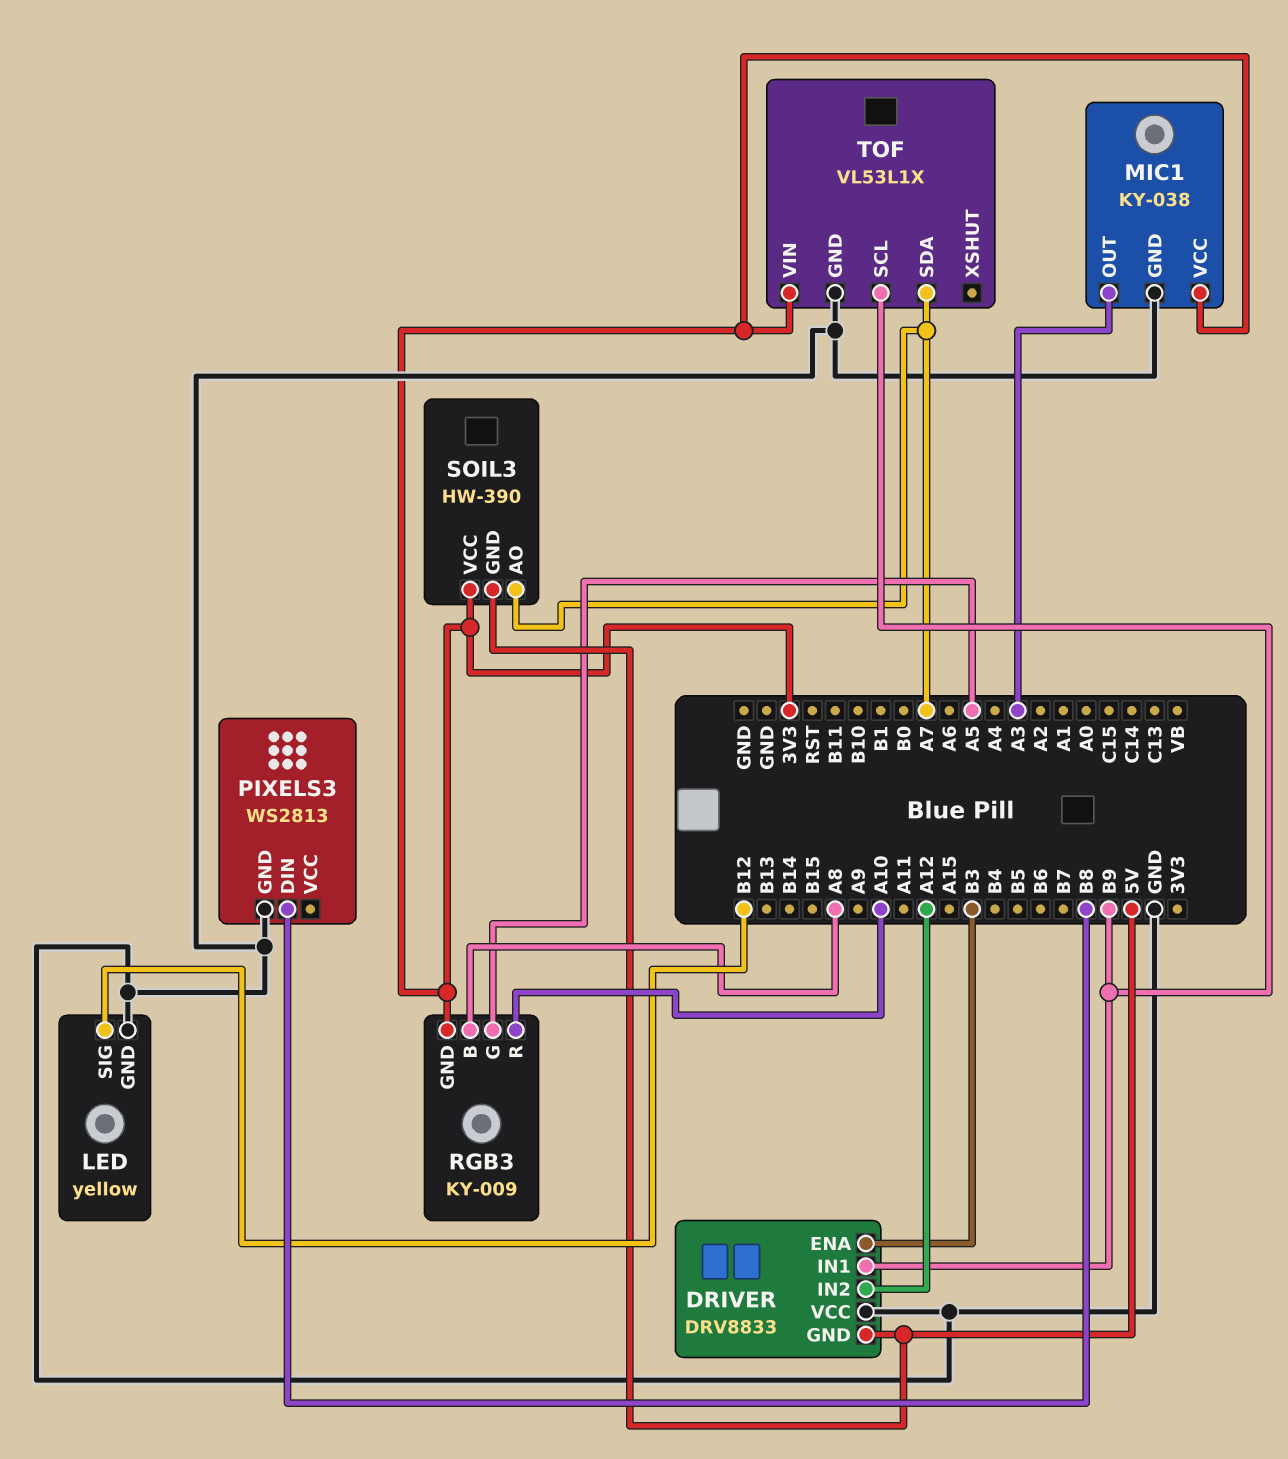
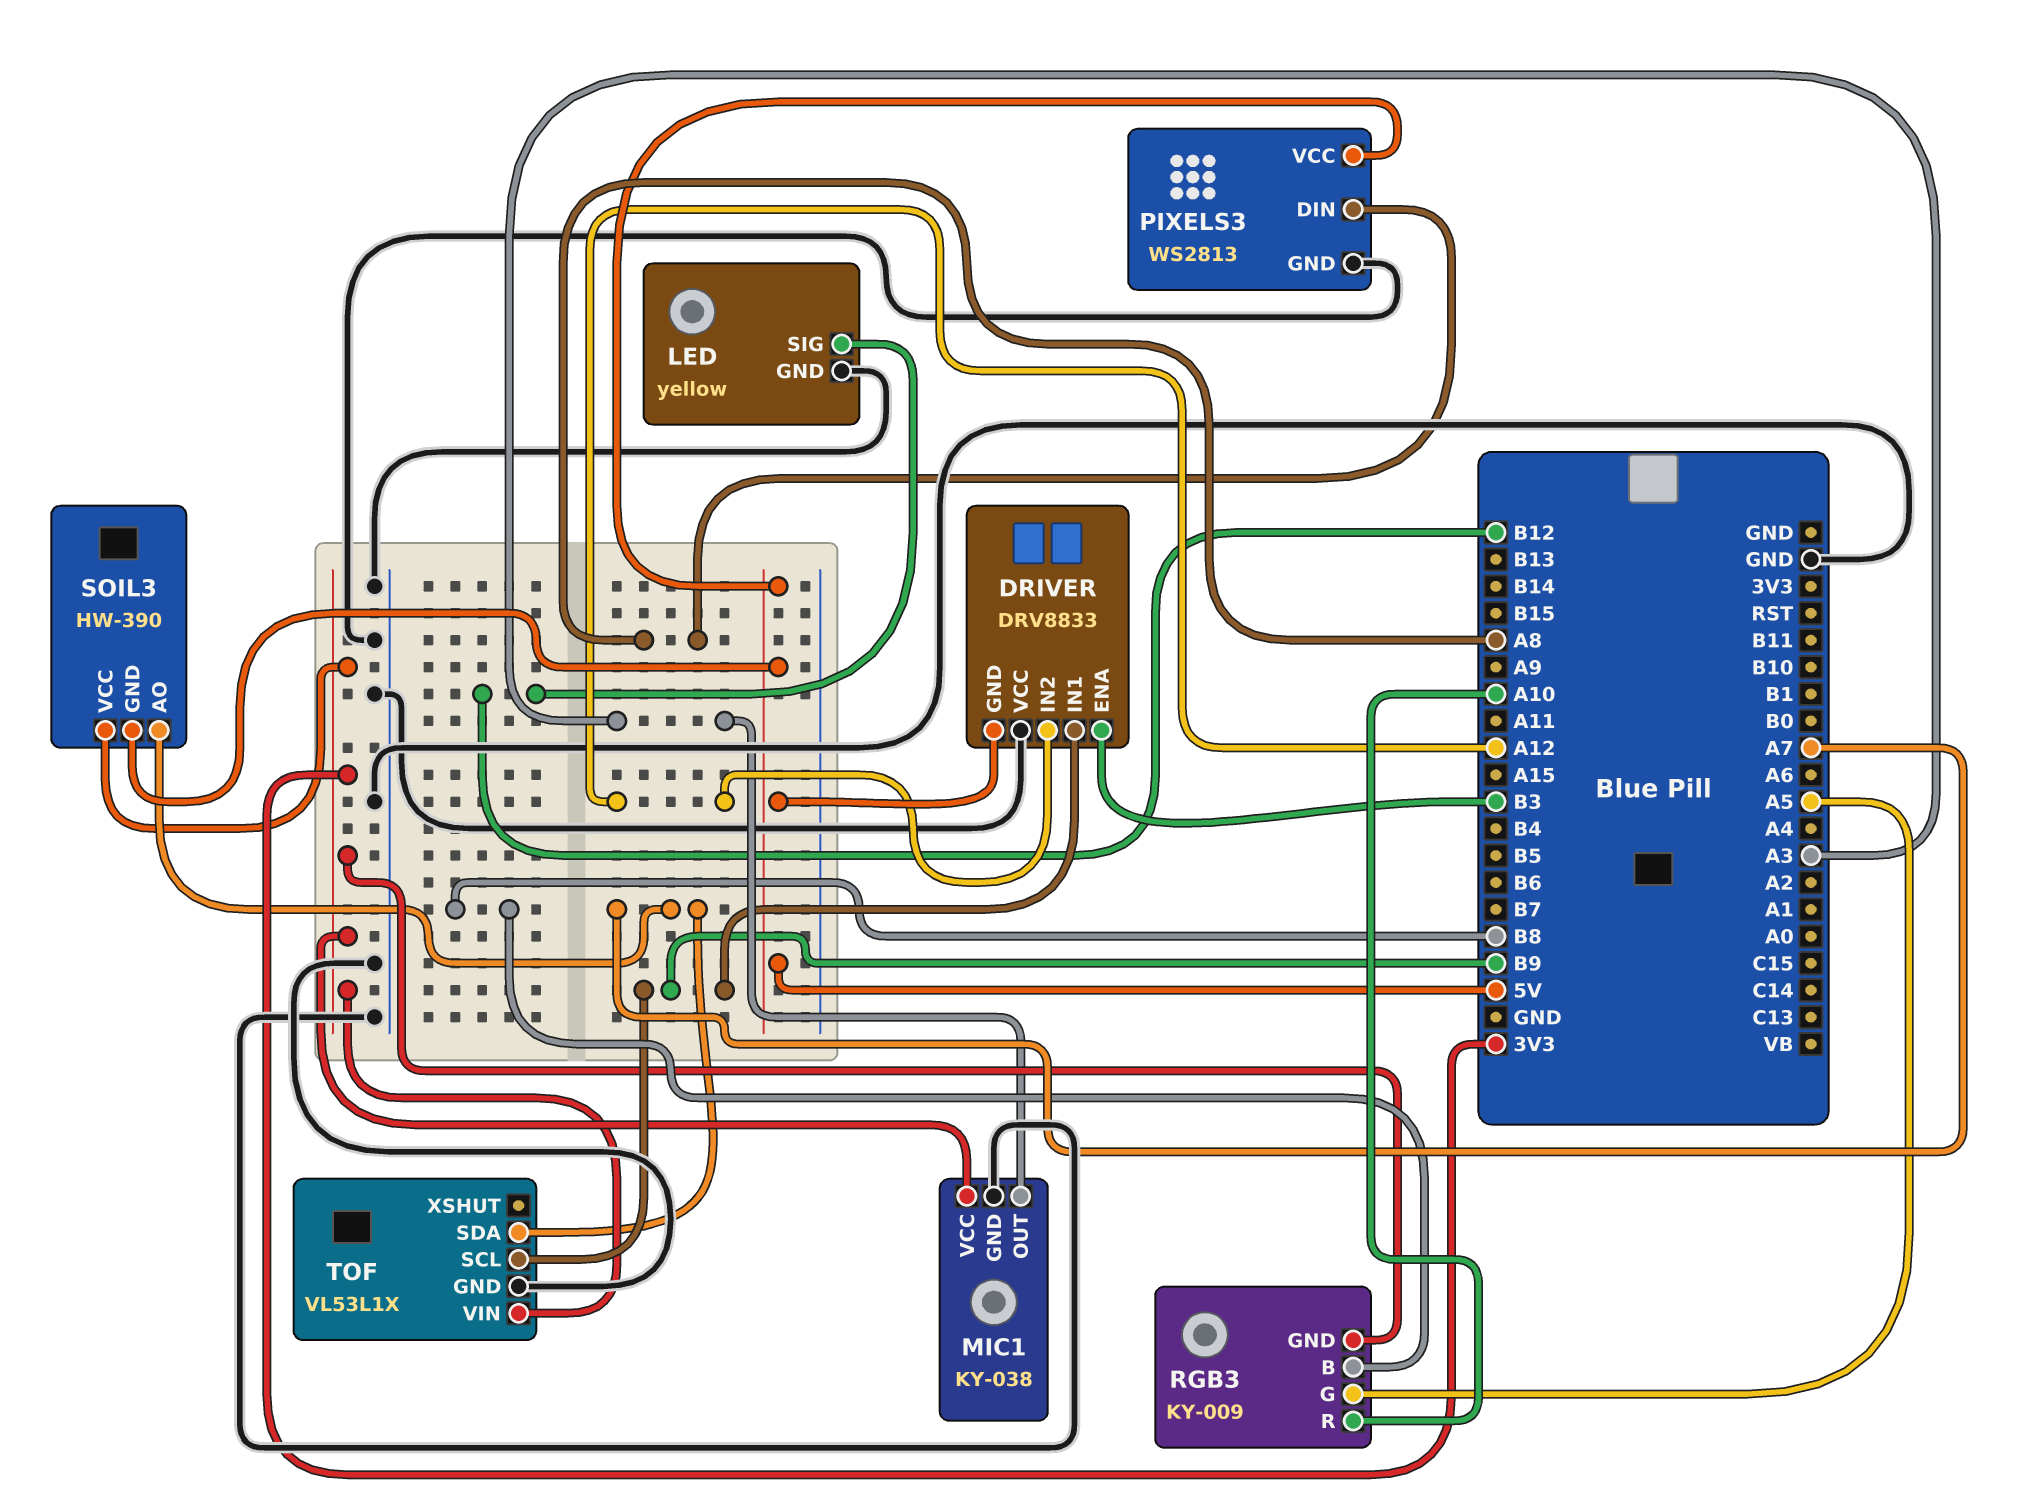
PIXELS3 pin DIN: B8 -> A8
PIXELS3 pin VCC: none -> 5V
RGB3 pin B: A8 -> B8

